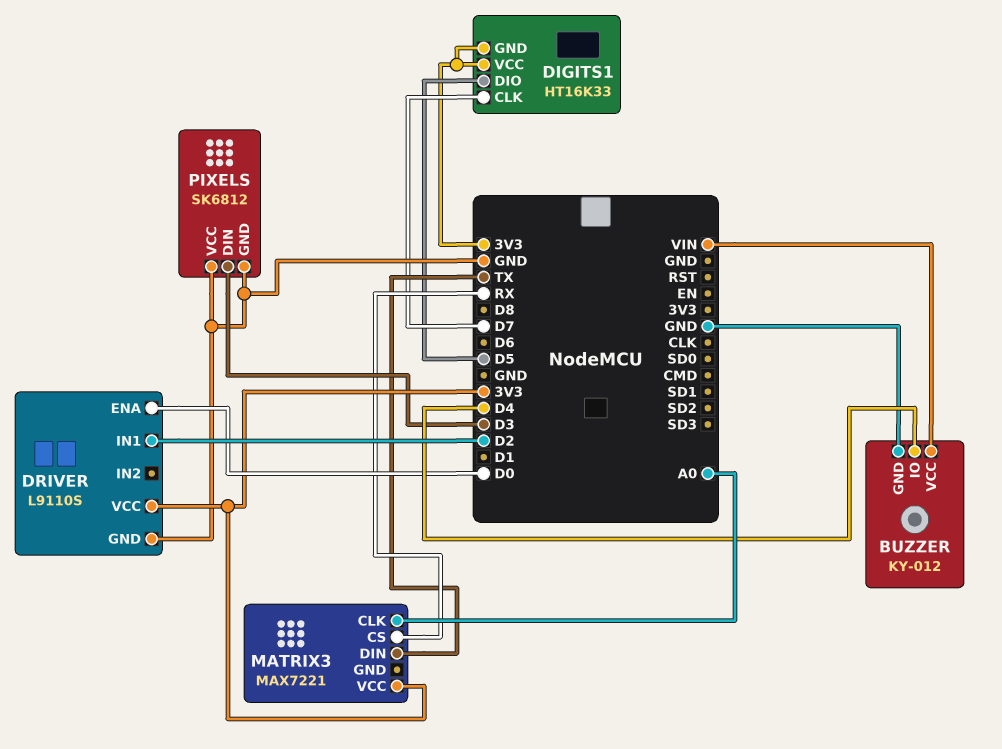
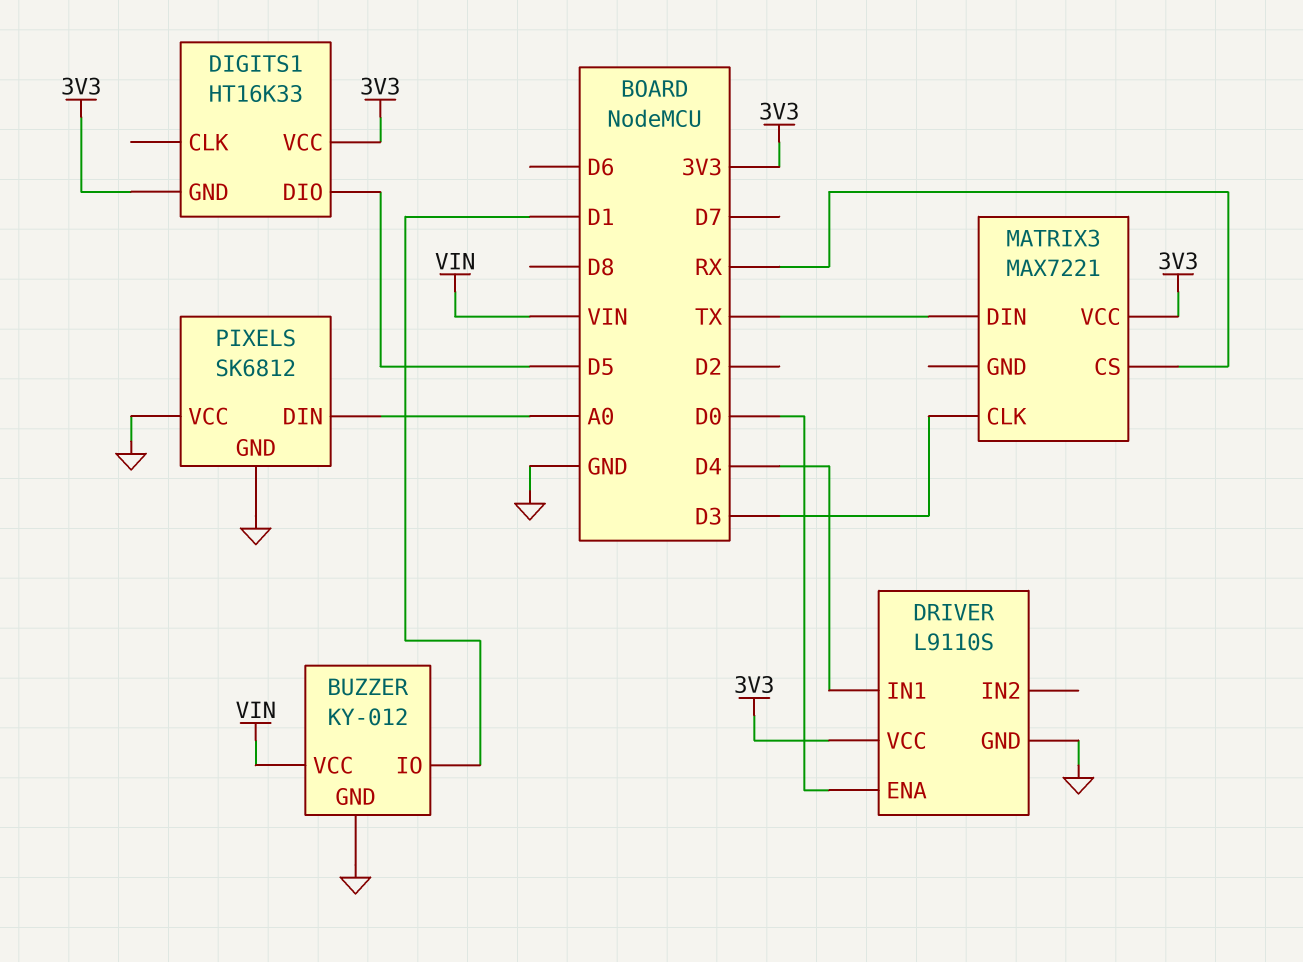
BUZZER pin IO: D4 -> D1
DIGITS1 pin CLK: D7 -> none
DRIVER pin IN1: D2 -> D4
MATRIX3 pin CLK: A0 -> D3
PIXELS pin DIN: D3 -> A0

